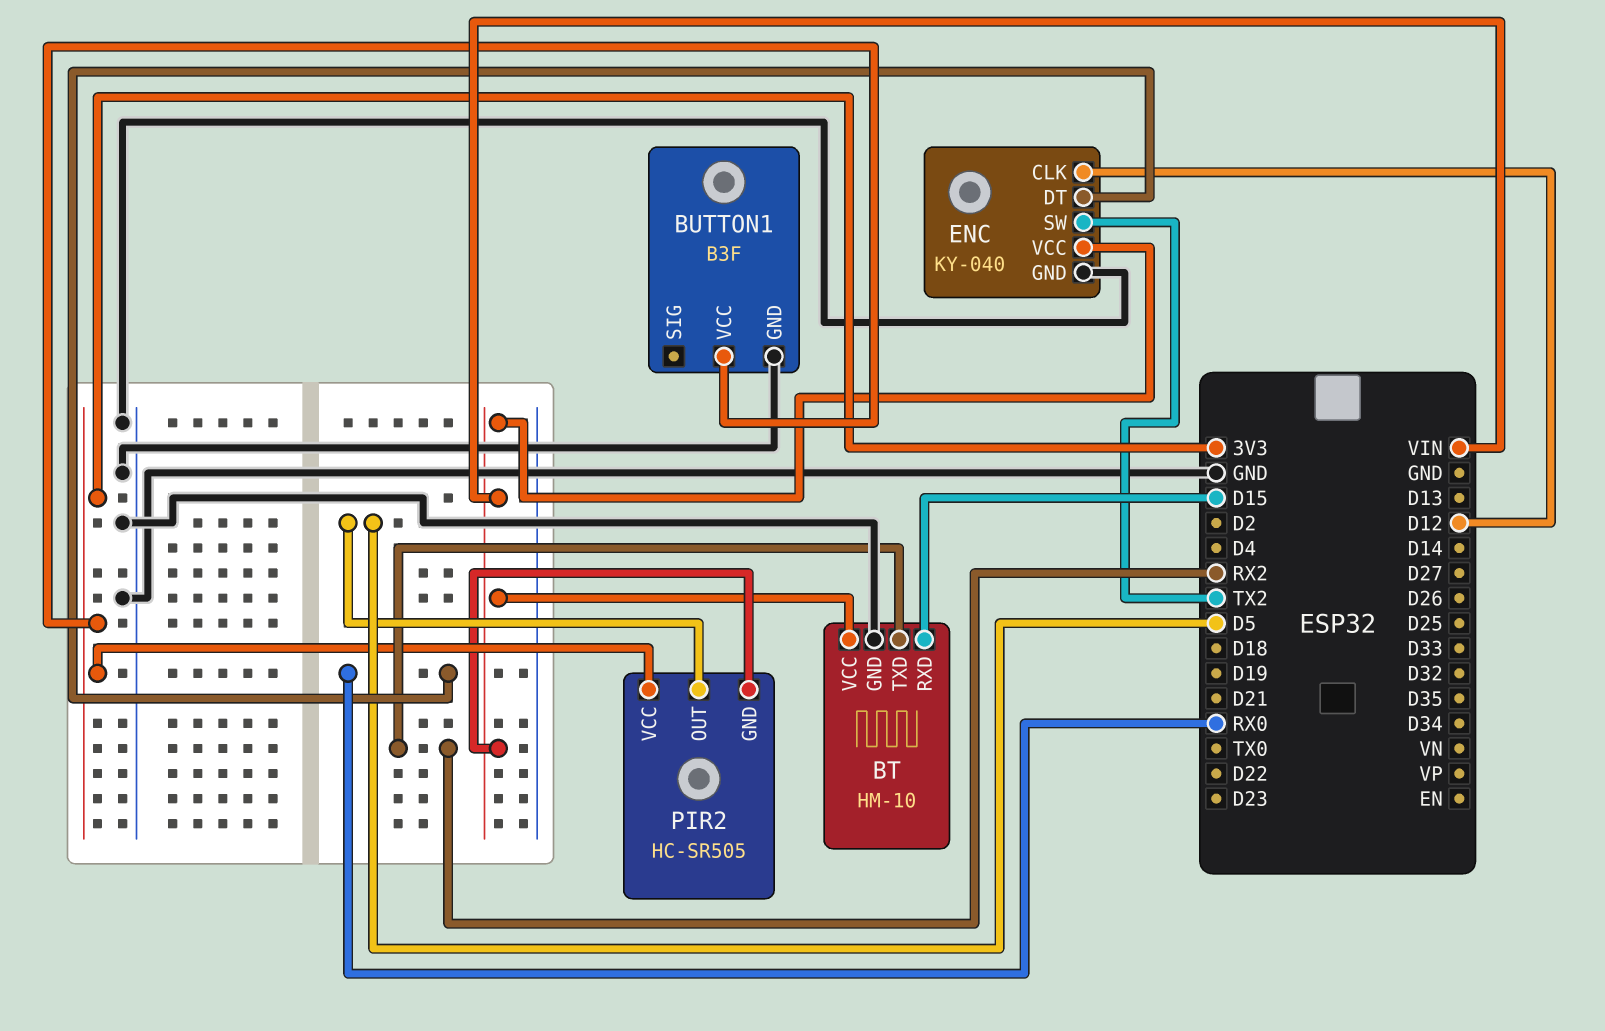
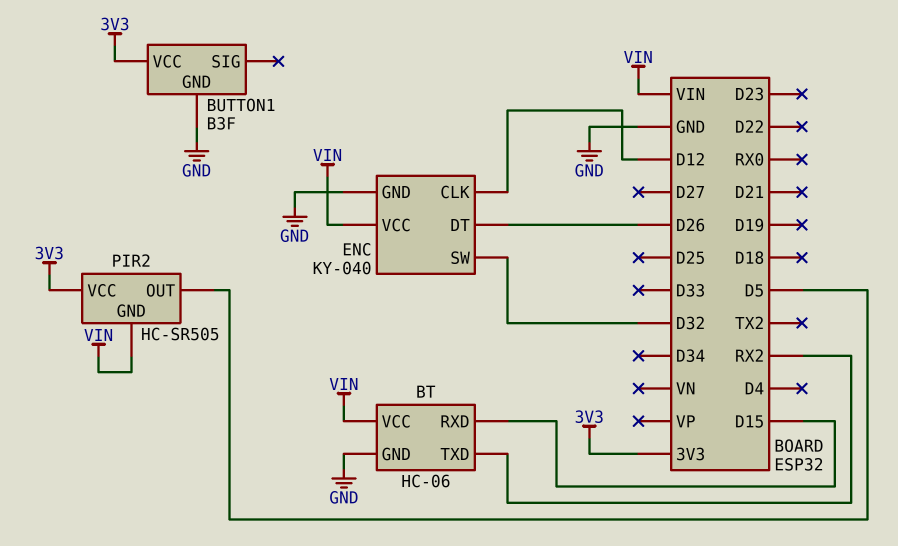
BT: HM-10 -> HC-06
ENC pin DT: RX0 -> D26
ENC pin SW: TX2 -> D32

